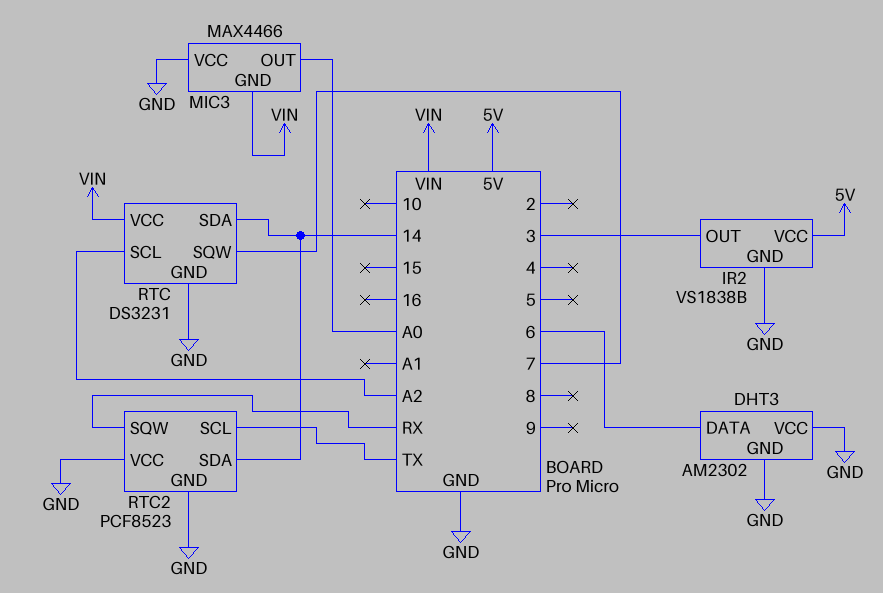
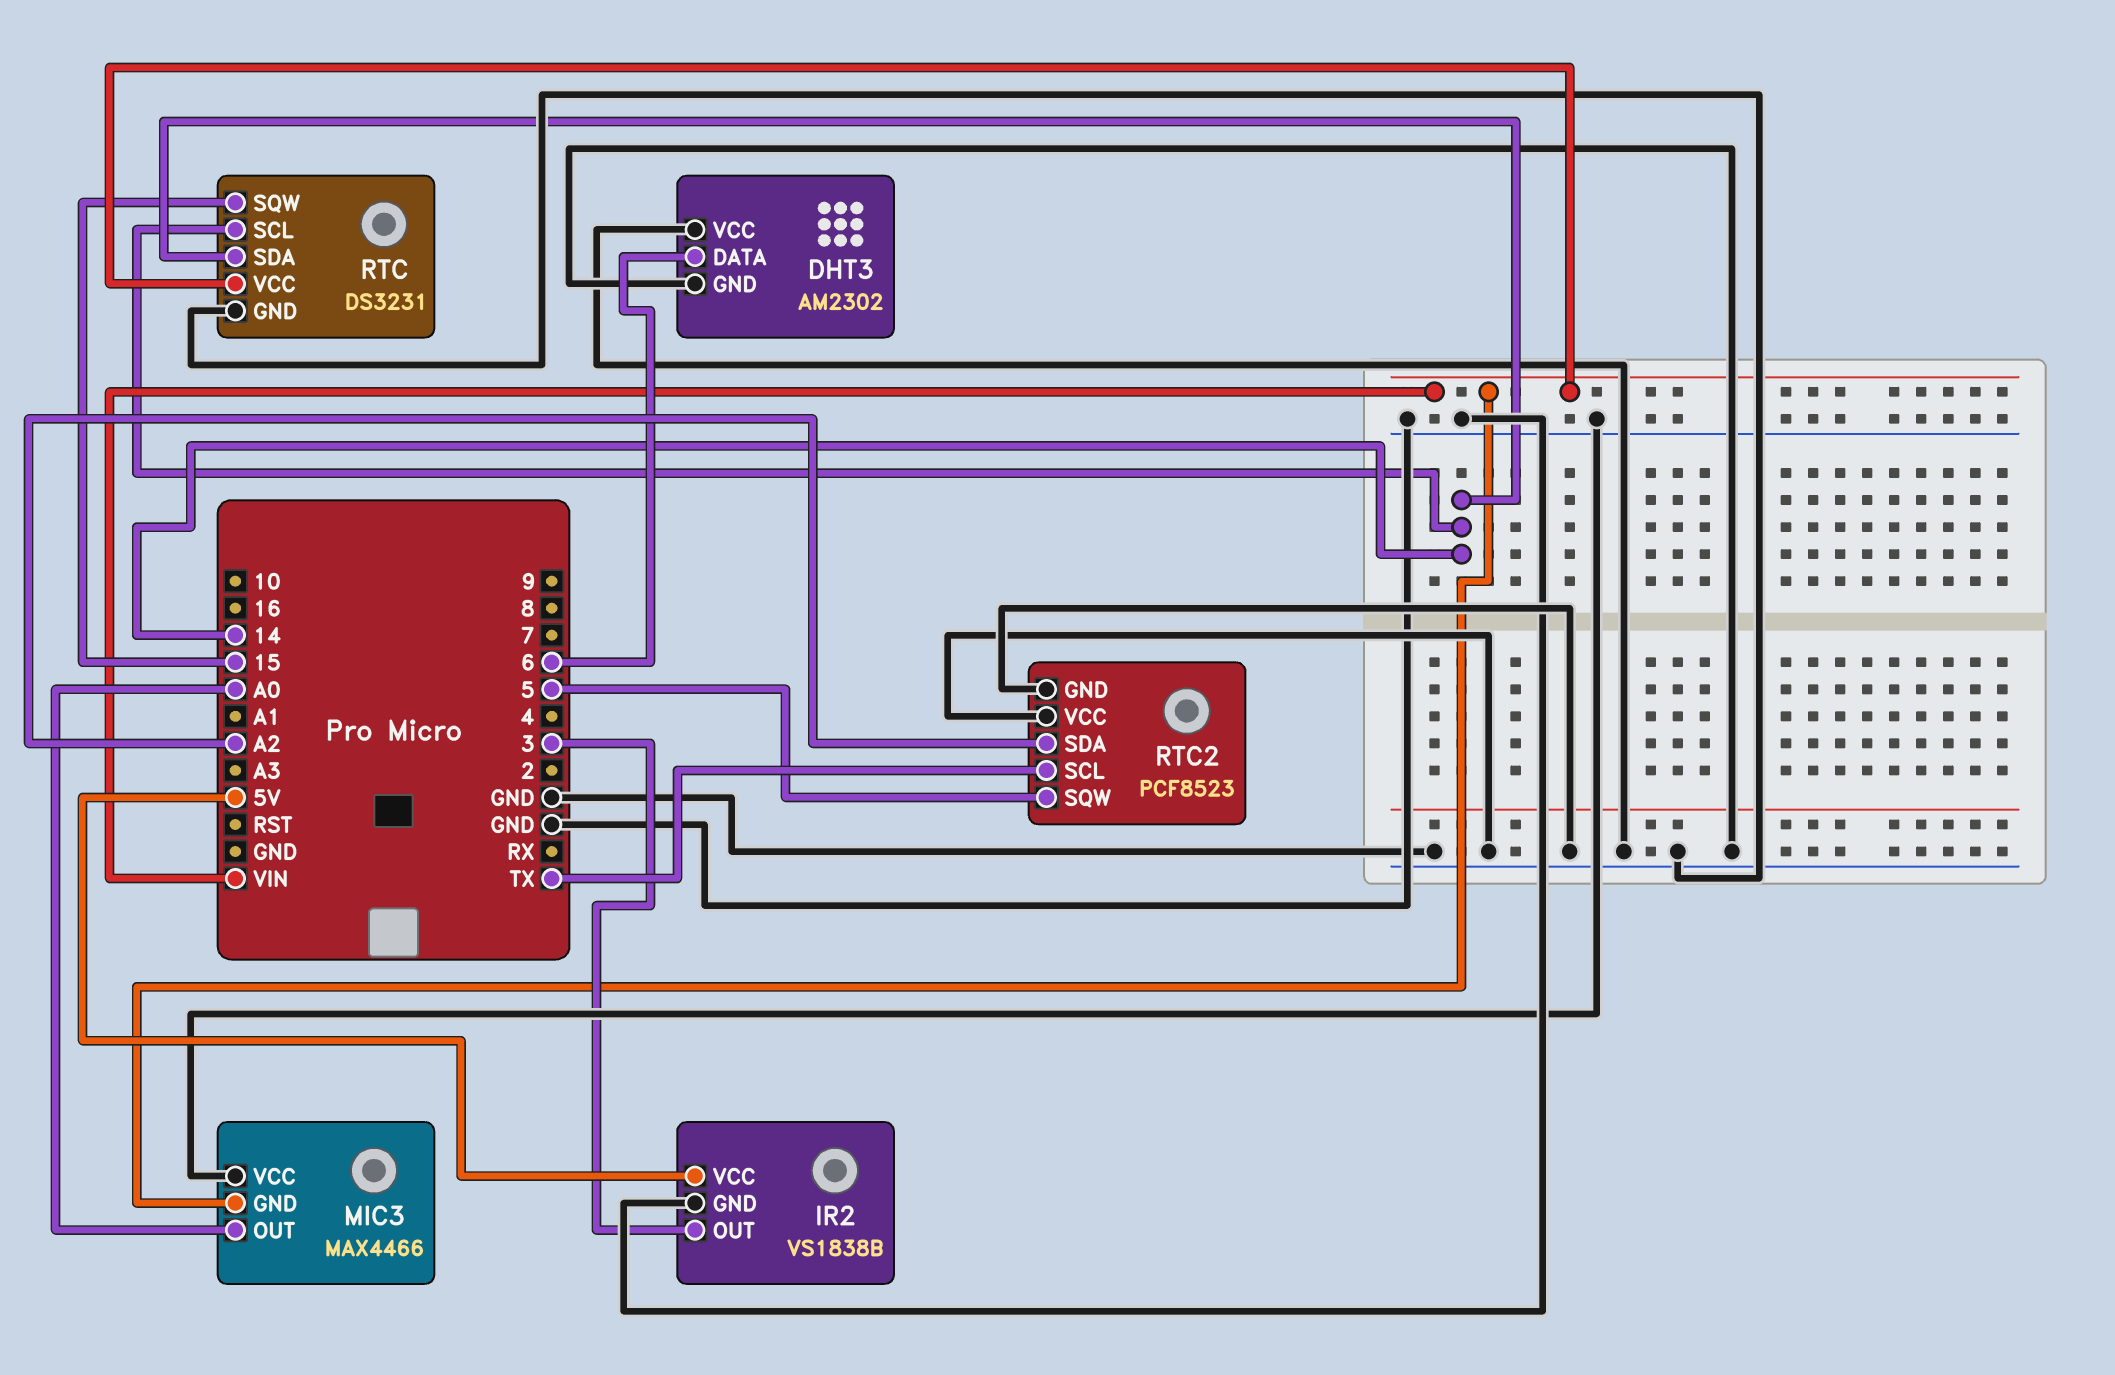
RTC pin SCL: A2 -> 14
RTC pin SQW: 7 -> 15
RTC2 pin SDA: 14 -> A2
RTC2 pin SQW: RX -> 5

